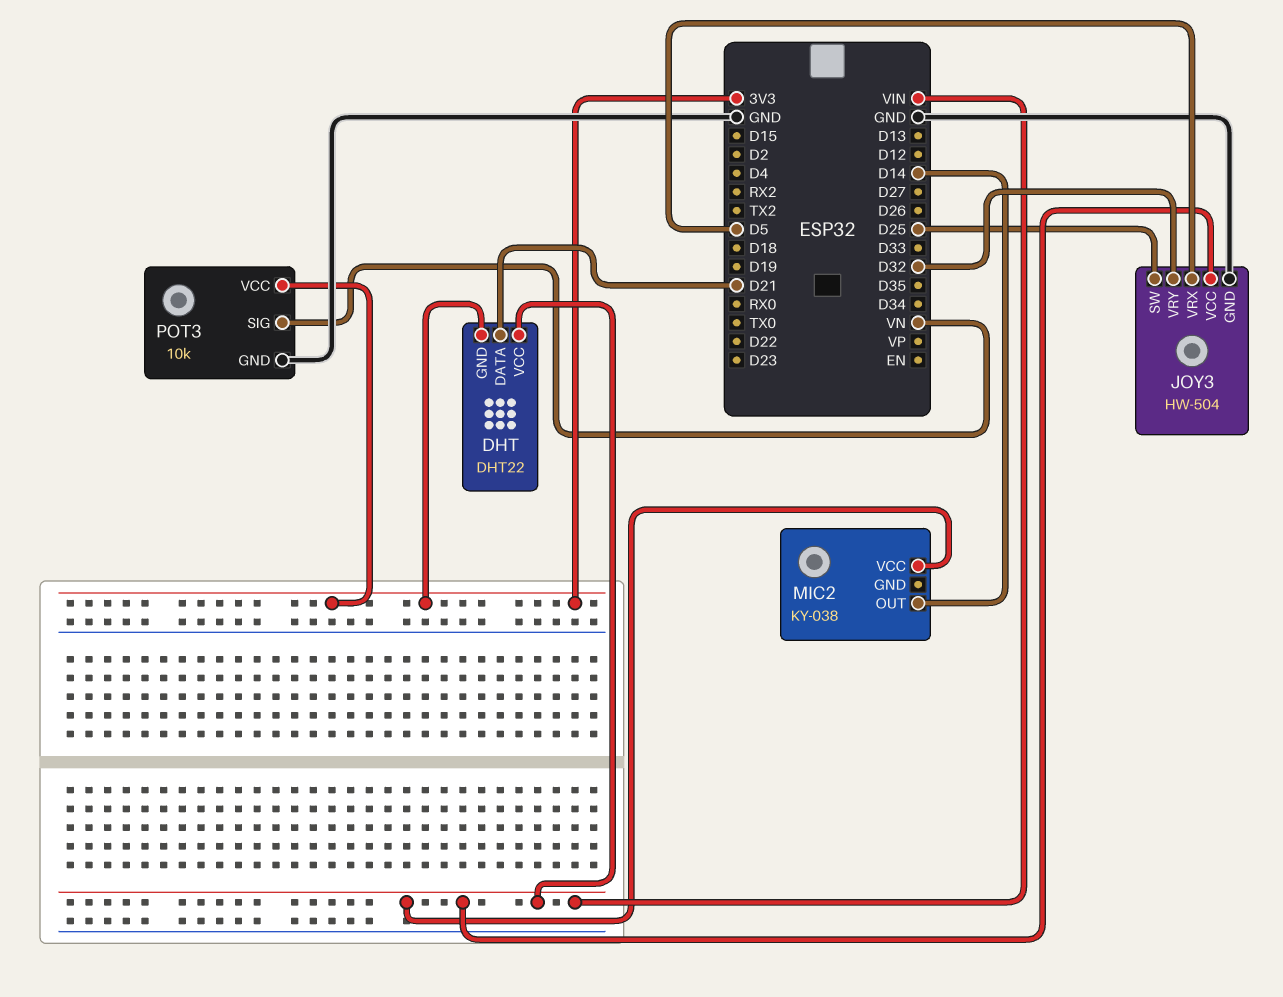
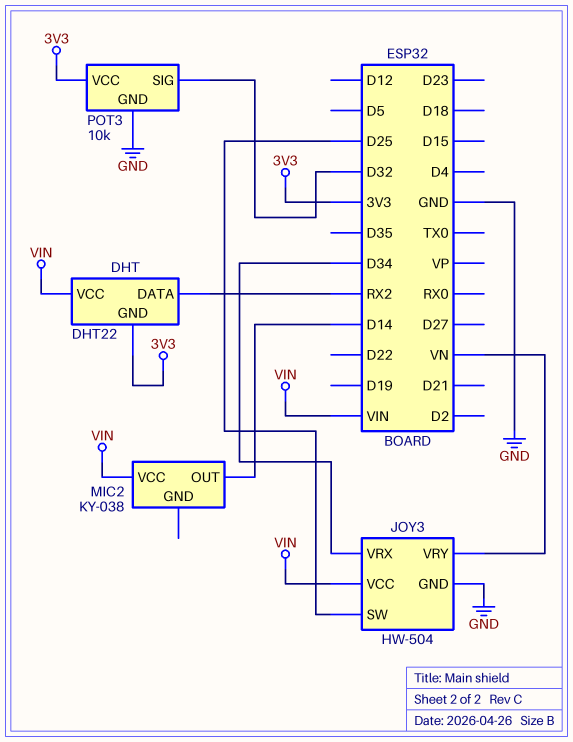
DHT pin DATA: D21 -> RX2
JOY3 pin VRX: D5 -> D34
JOY3 pin VRY: D32 -> VN
POT3 pin SIG: VN -> D32

